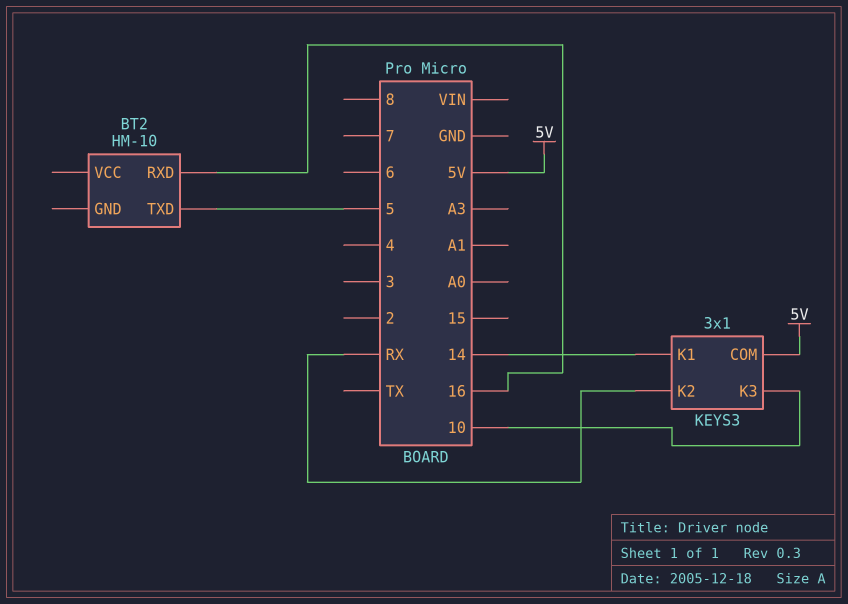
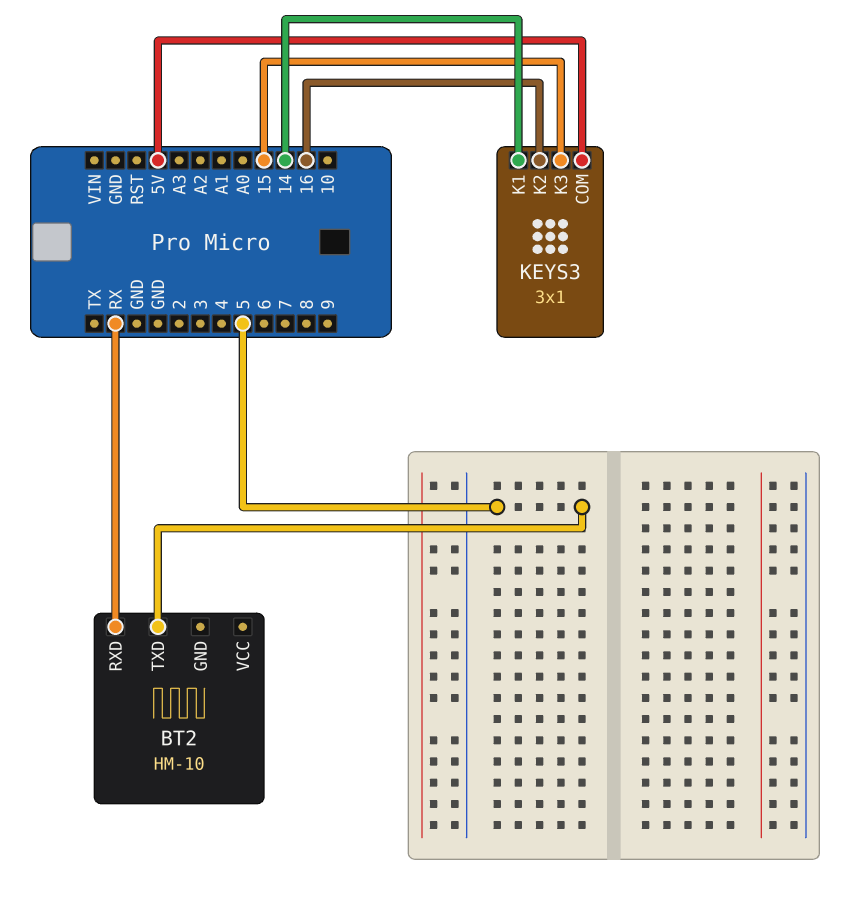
BT2 pin RXD: 16 -> RX
KEYS3 pin K2: RX -> 16
KEYS3 pin K3: 10 -> 15

